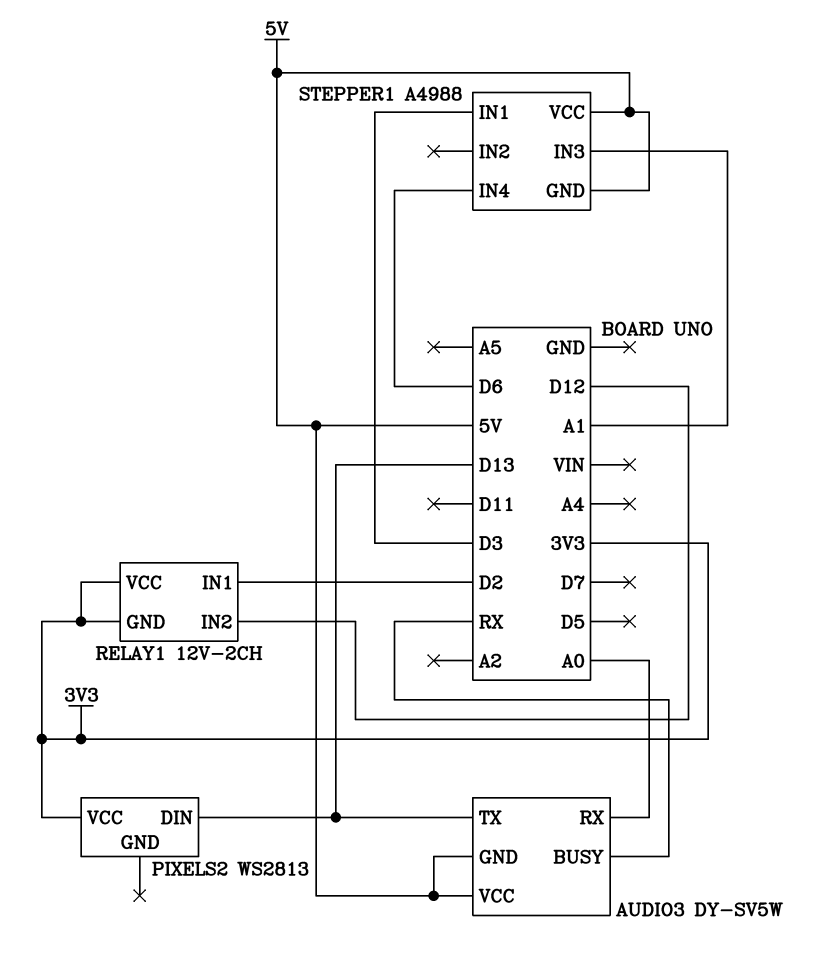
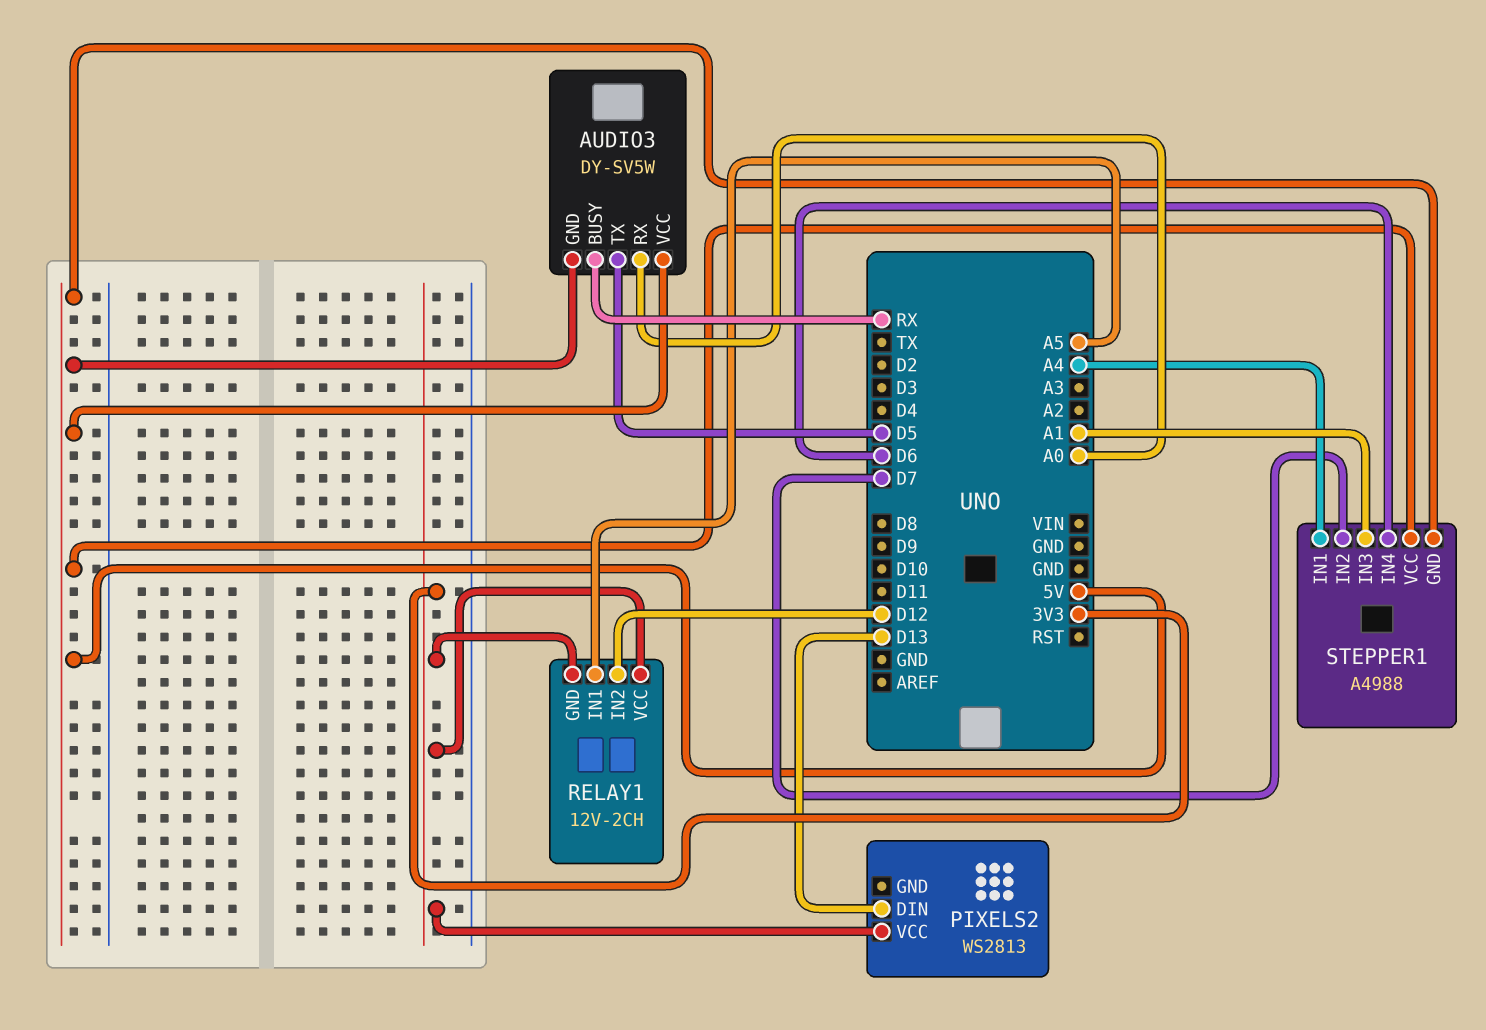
AUDIO3 pin TX: D13 -> D5
RELAY1 pin IN1: D2 -> A5
STEPPER1 pin IN1: D3 -> A4
STEPPER1 pin IN2: none -> D7

